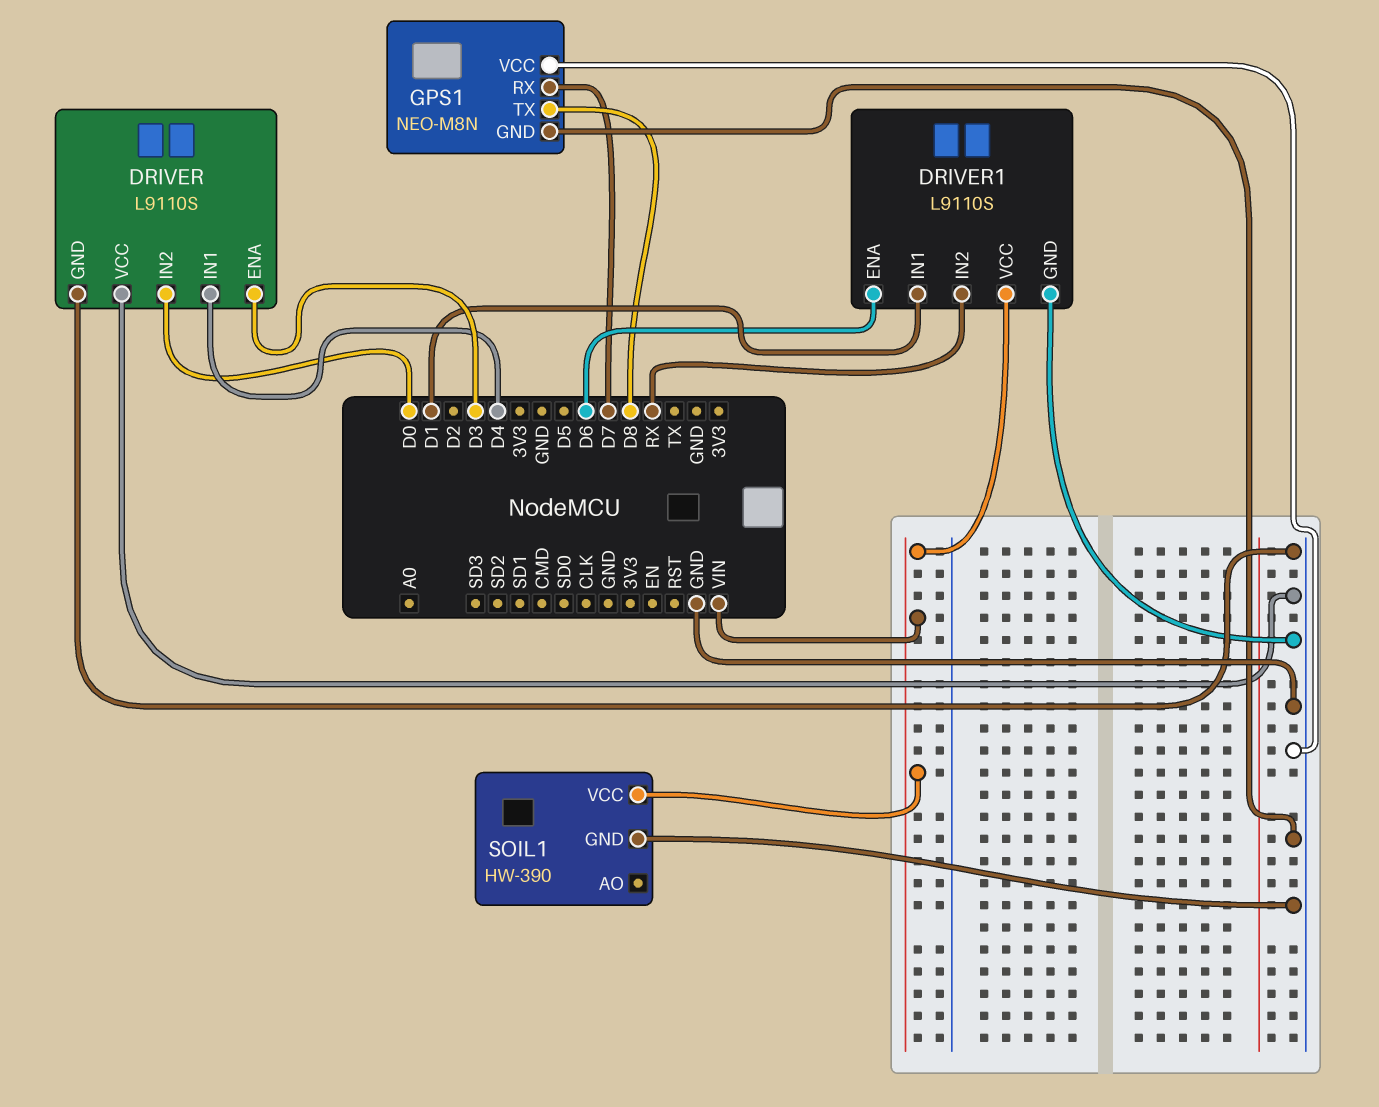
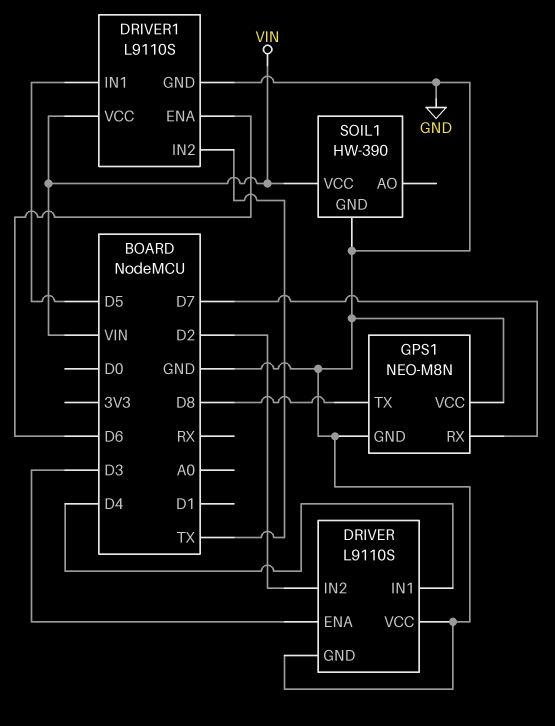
DRIVER pin IN2: D0 -> D2
DRIVER1 pin IN1: D1 -> D5
DRIVER1 pin IN2: RX -> TX

